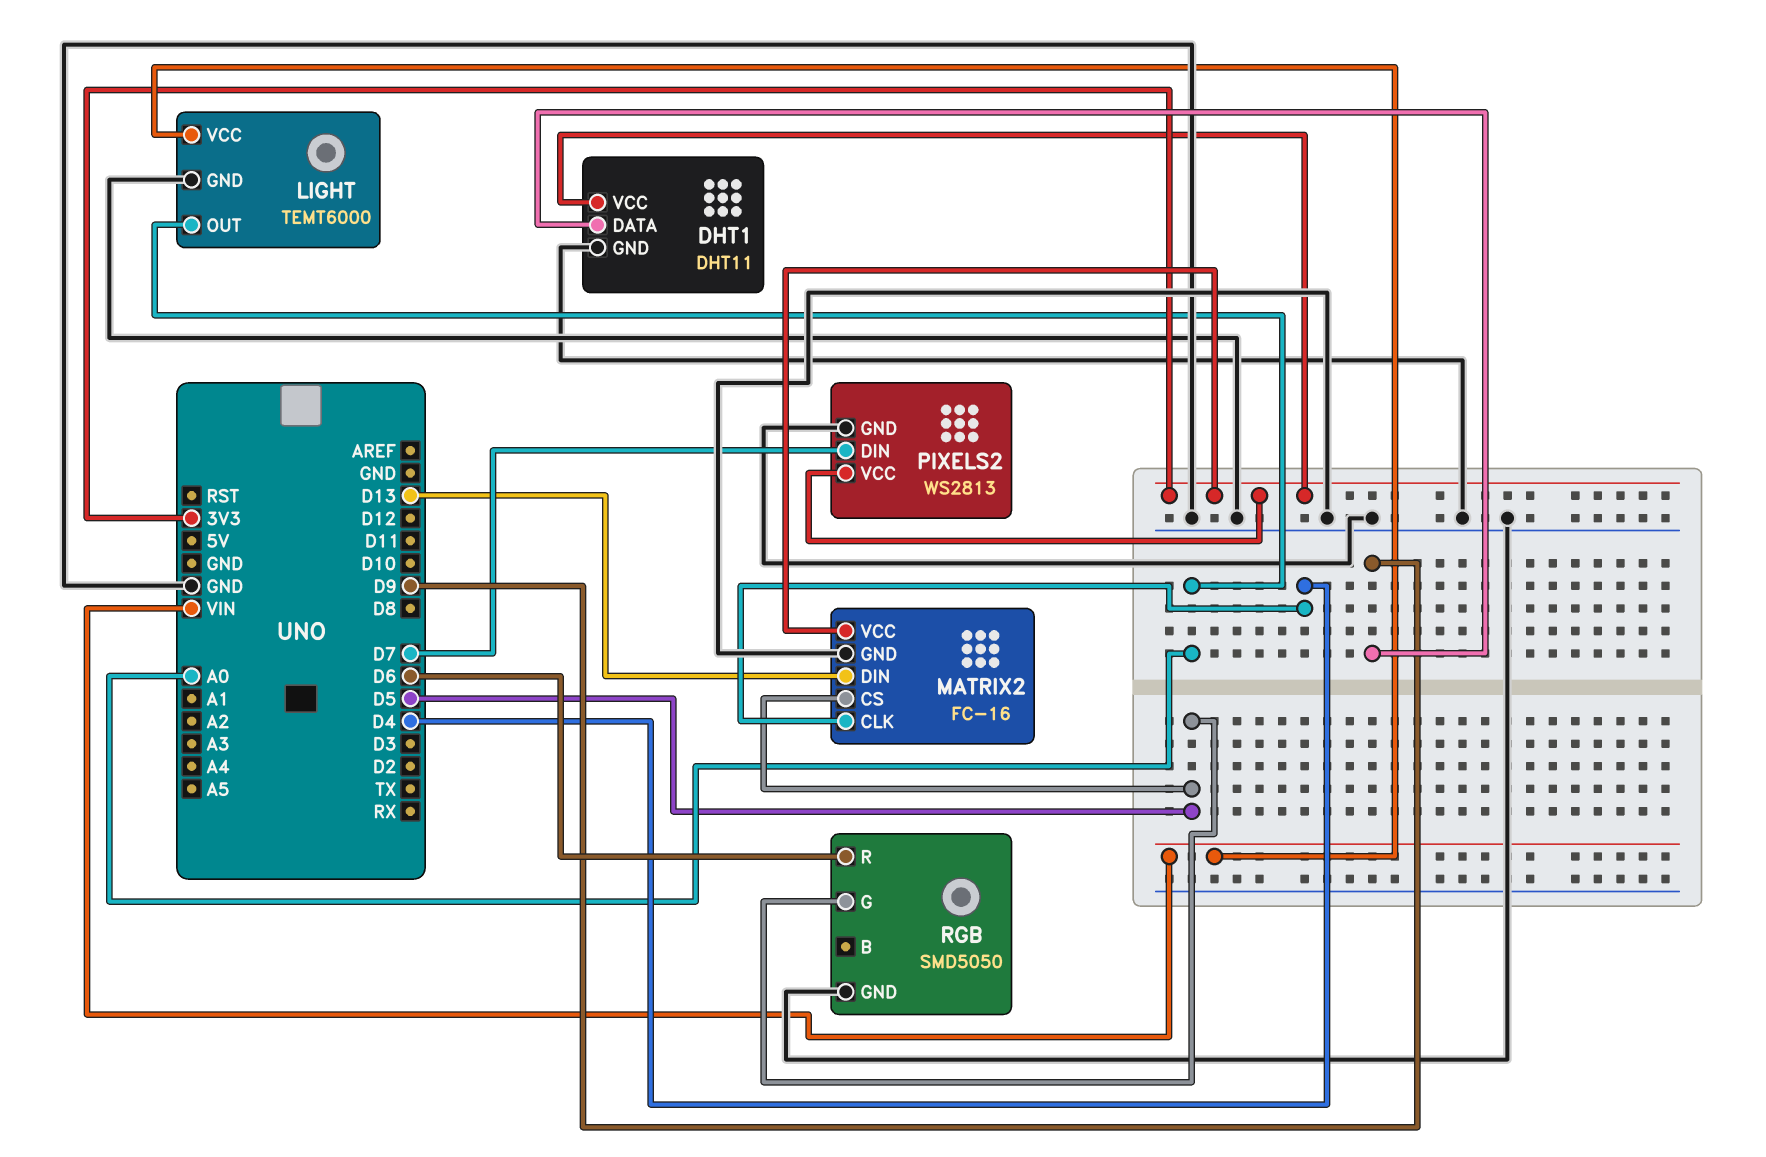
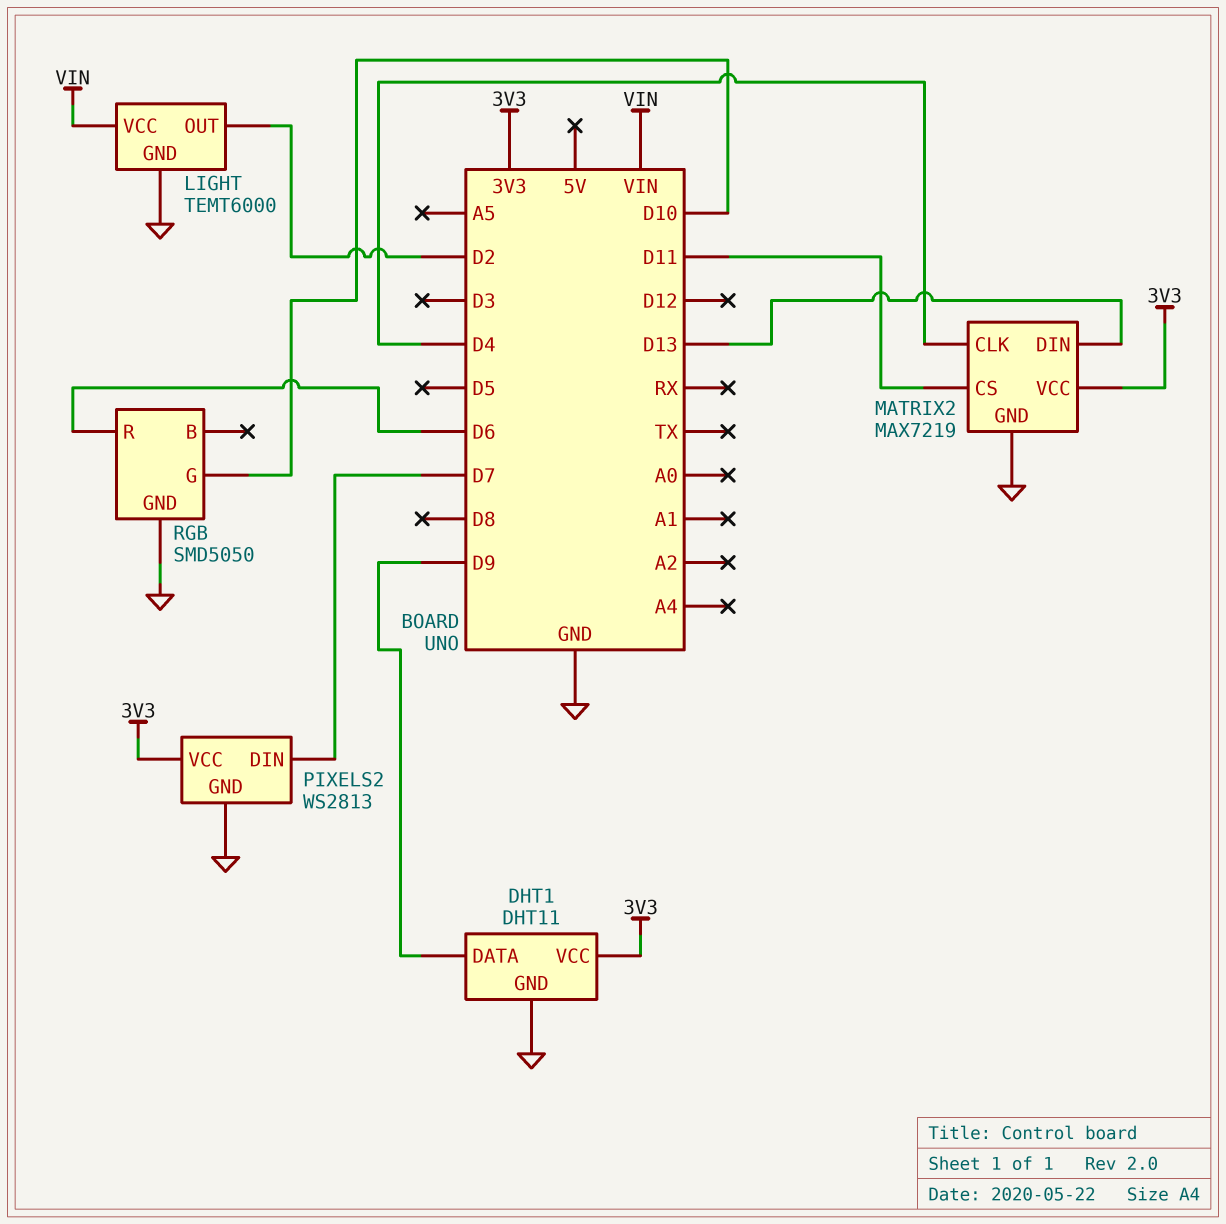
LIGHT pin OUT: A0 -> D2
MATRIX2: FC-16 -> MAX7219
MATRIX2 pin CS: D5 -> D11
RGB pin G: D5 -> D10

